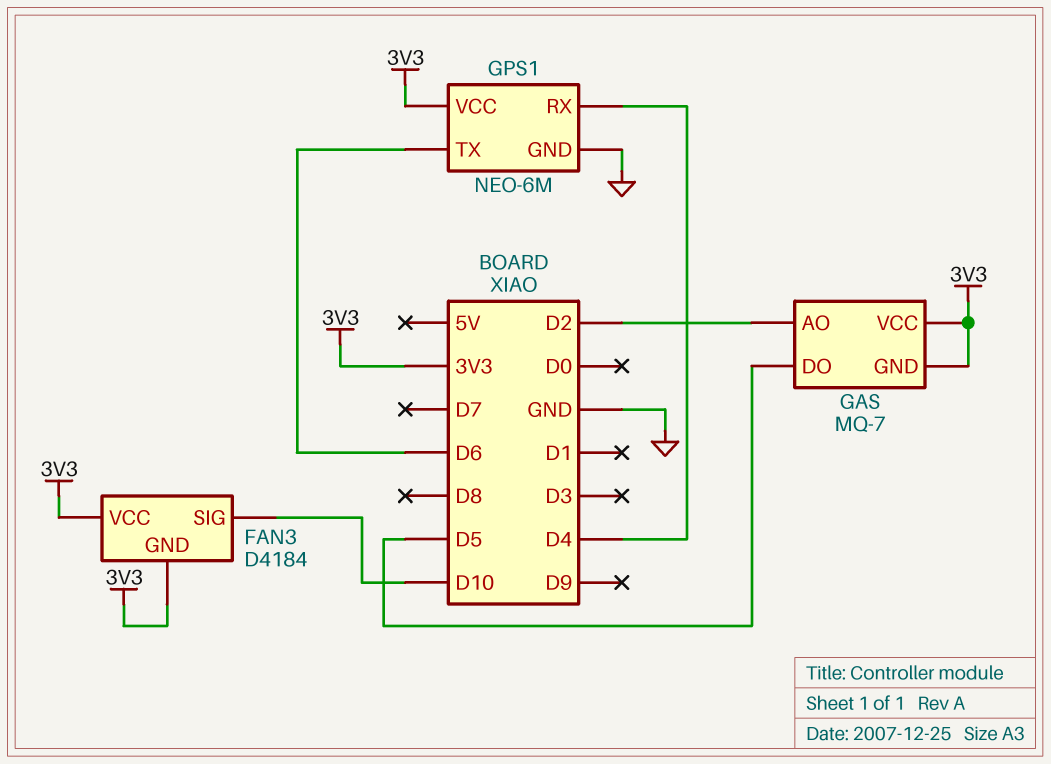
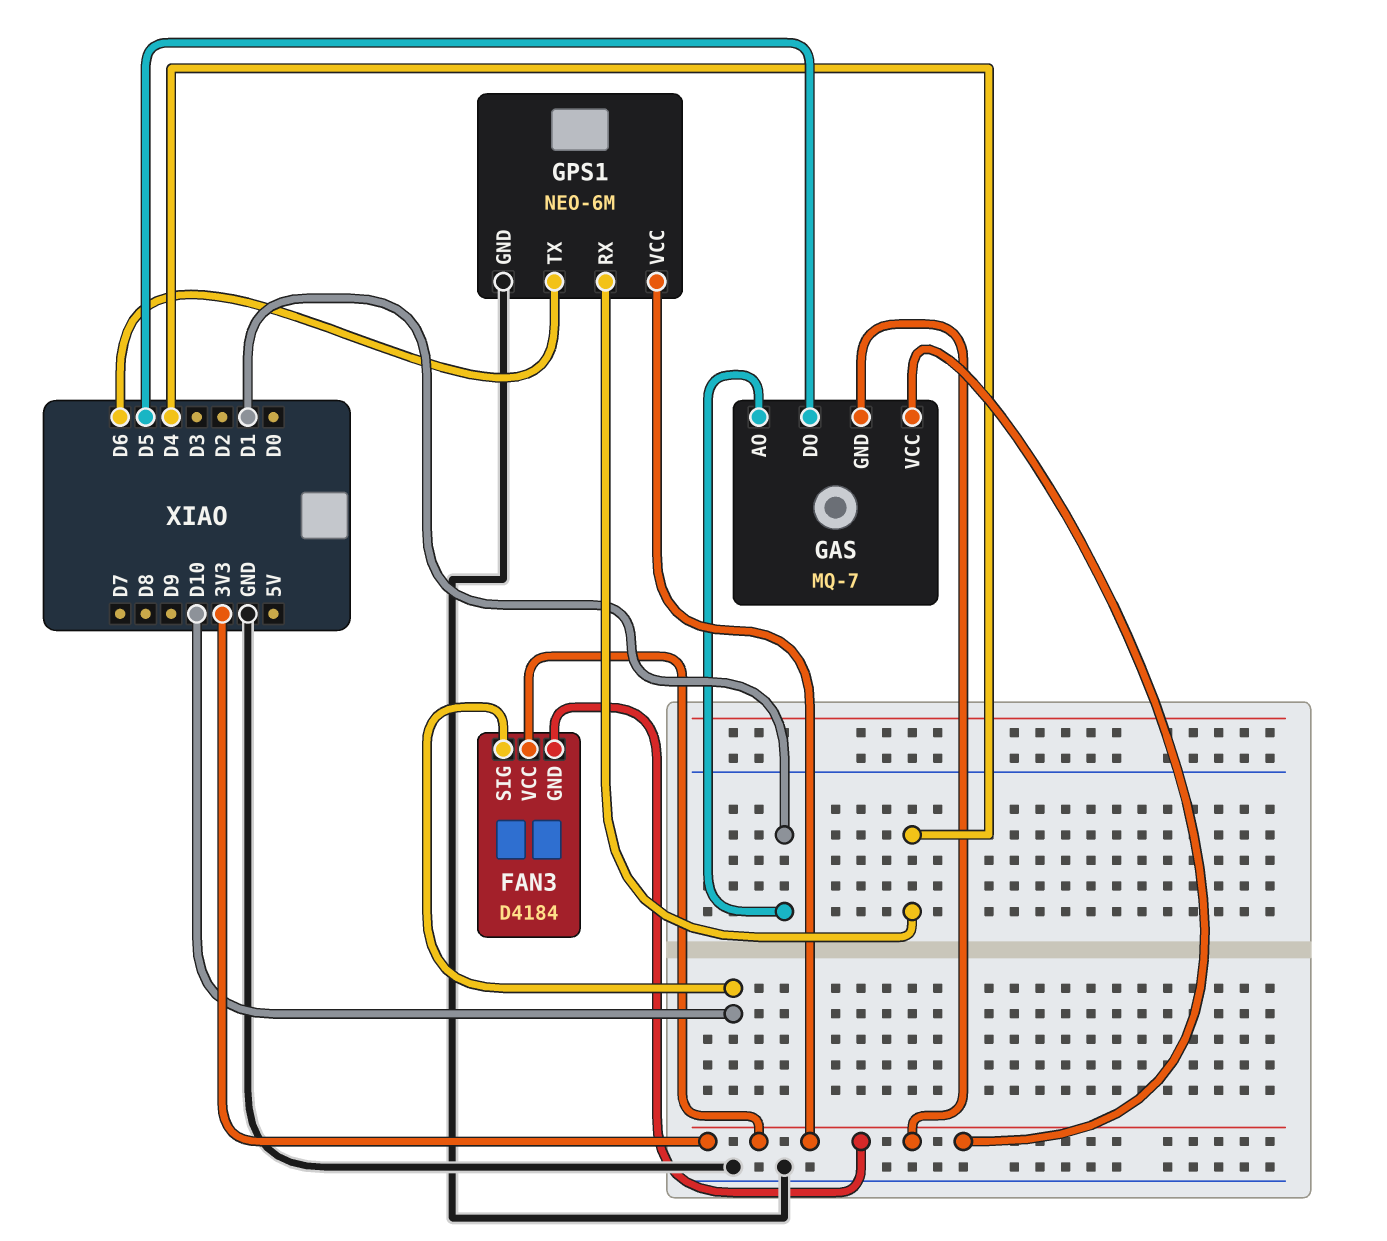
GAS pin AO: D2 -> D1

